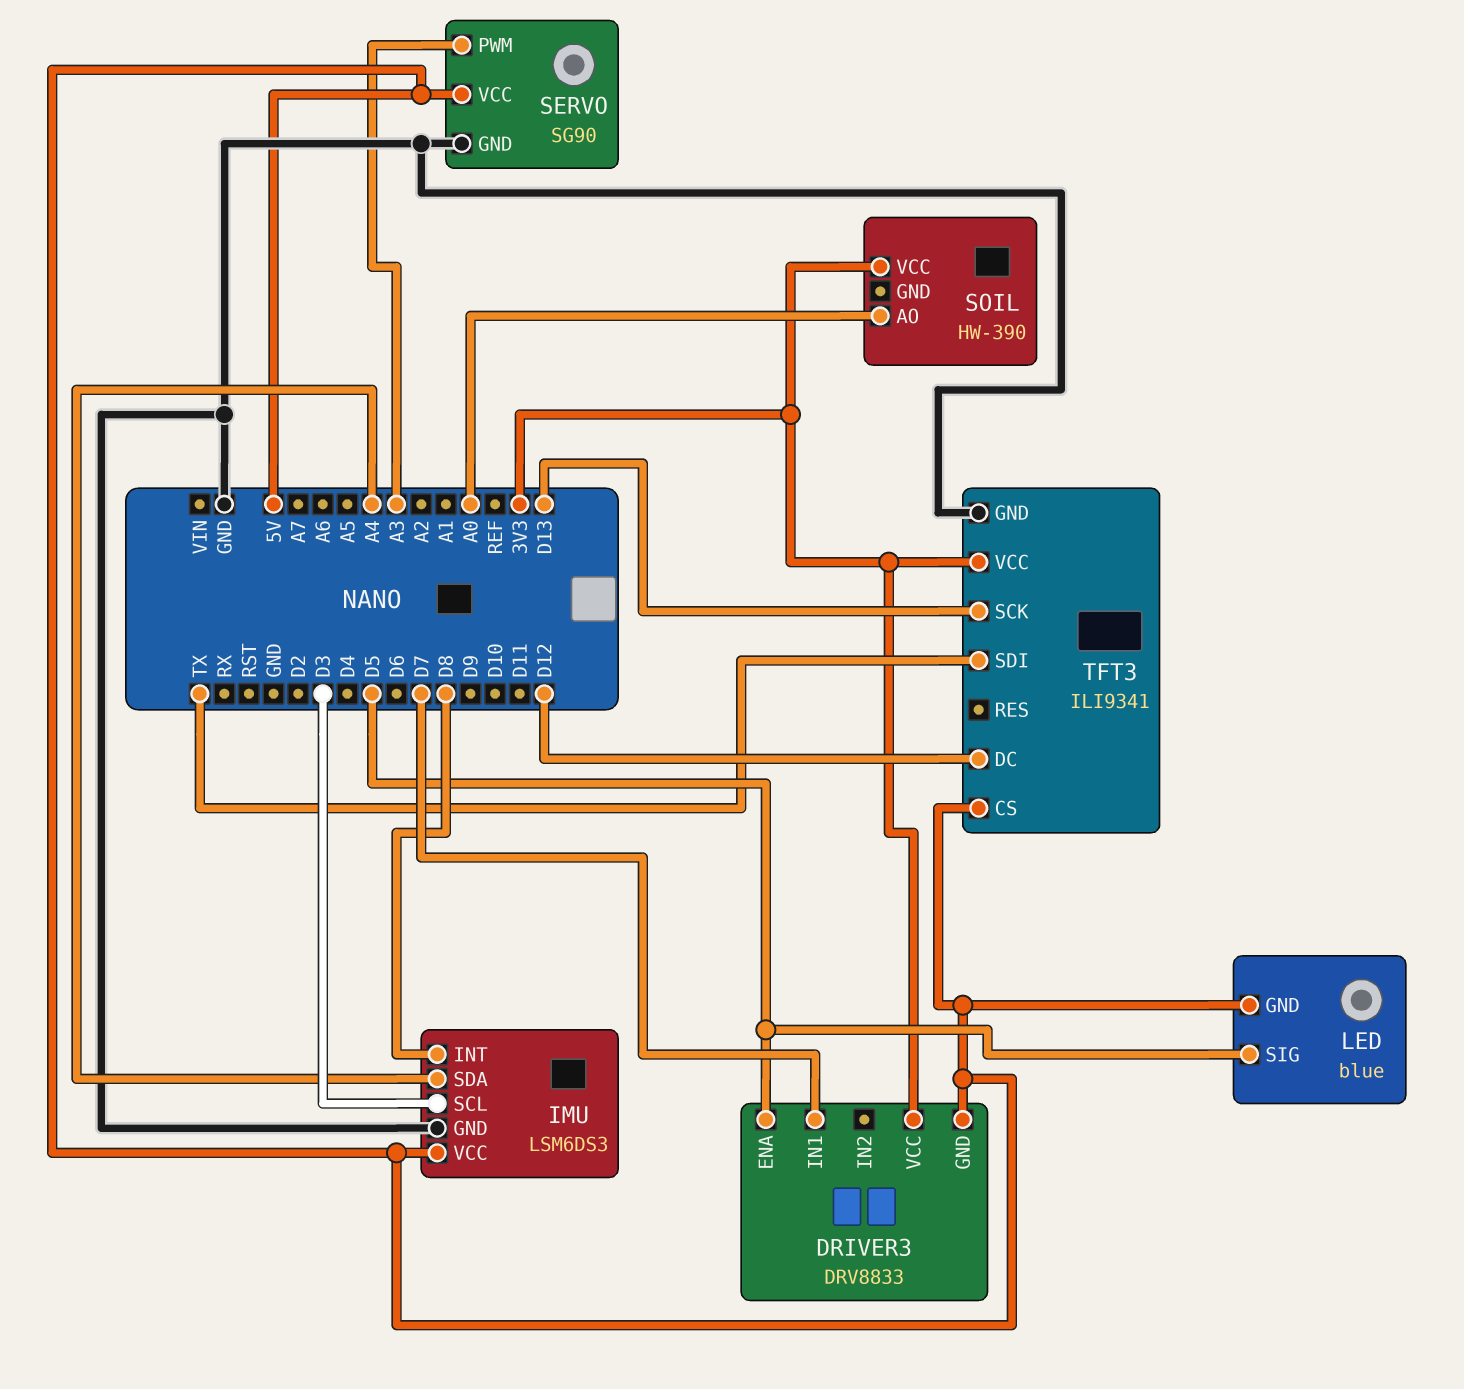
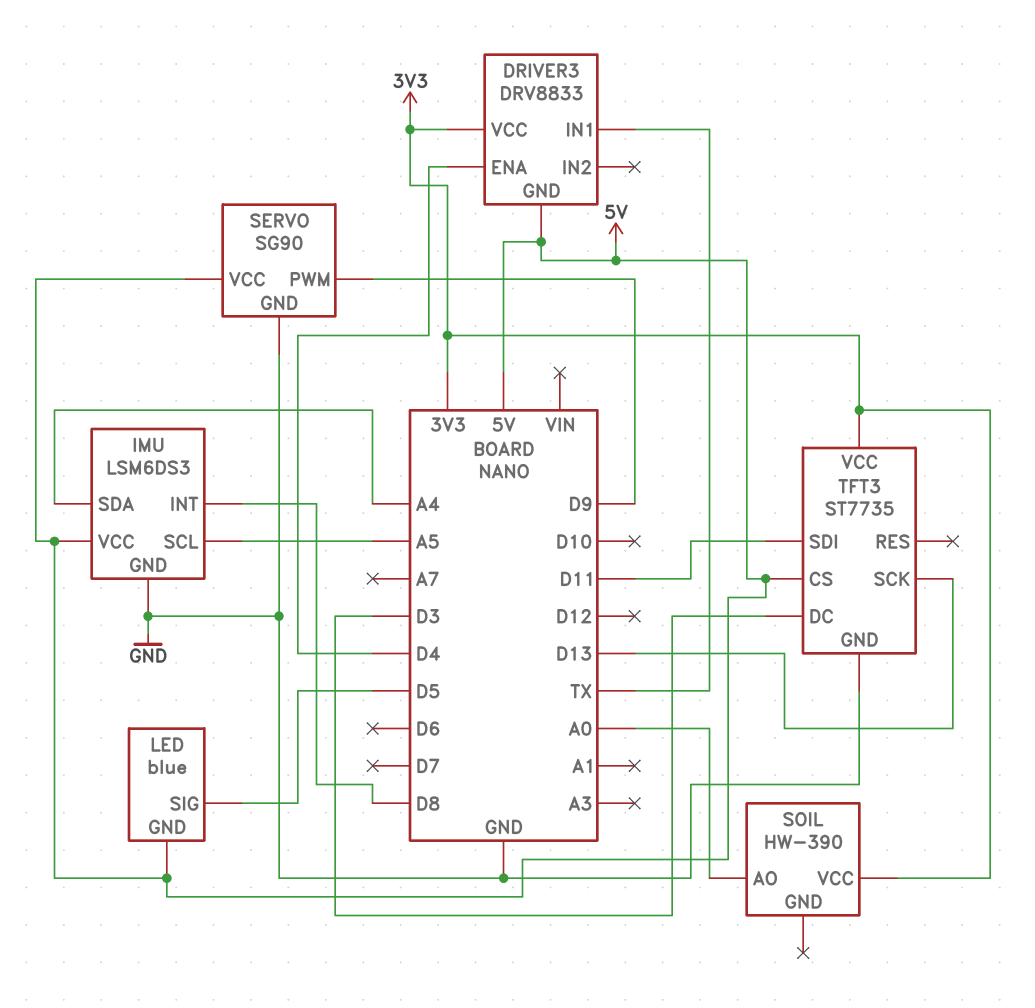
DRIVER3 pin ENA: D5 -> D4
DRIVER3 pin IN1: D7 -> TX
IMU pin SCL: D3 -> A5
SERVO pin PWM: A3 -> D9
TFT3: ILI9341 -> ST7735
TFT3 pin DC: D12 -> D3
TFT3 pin SDI: TX -> D11

